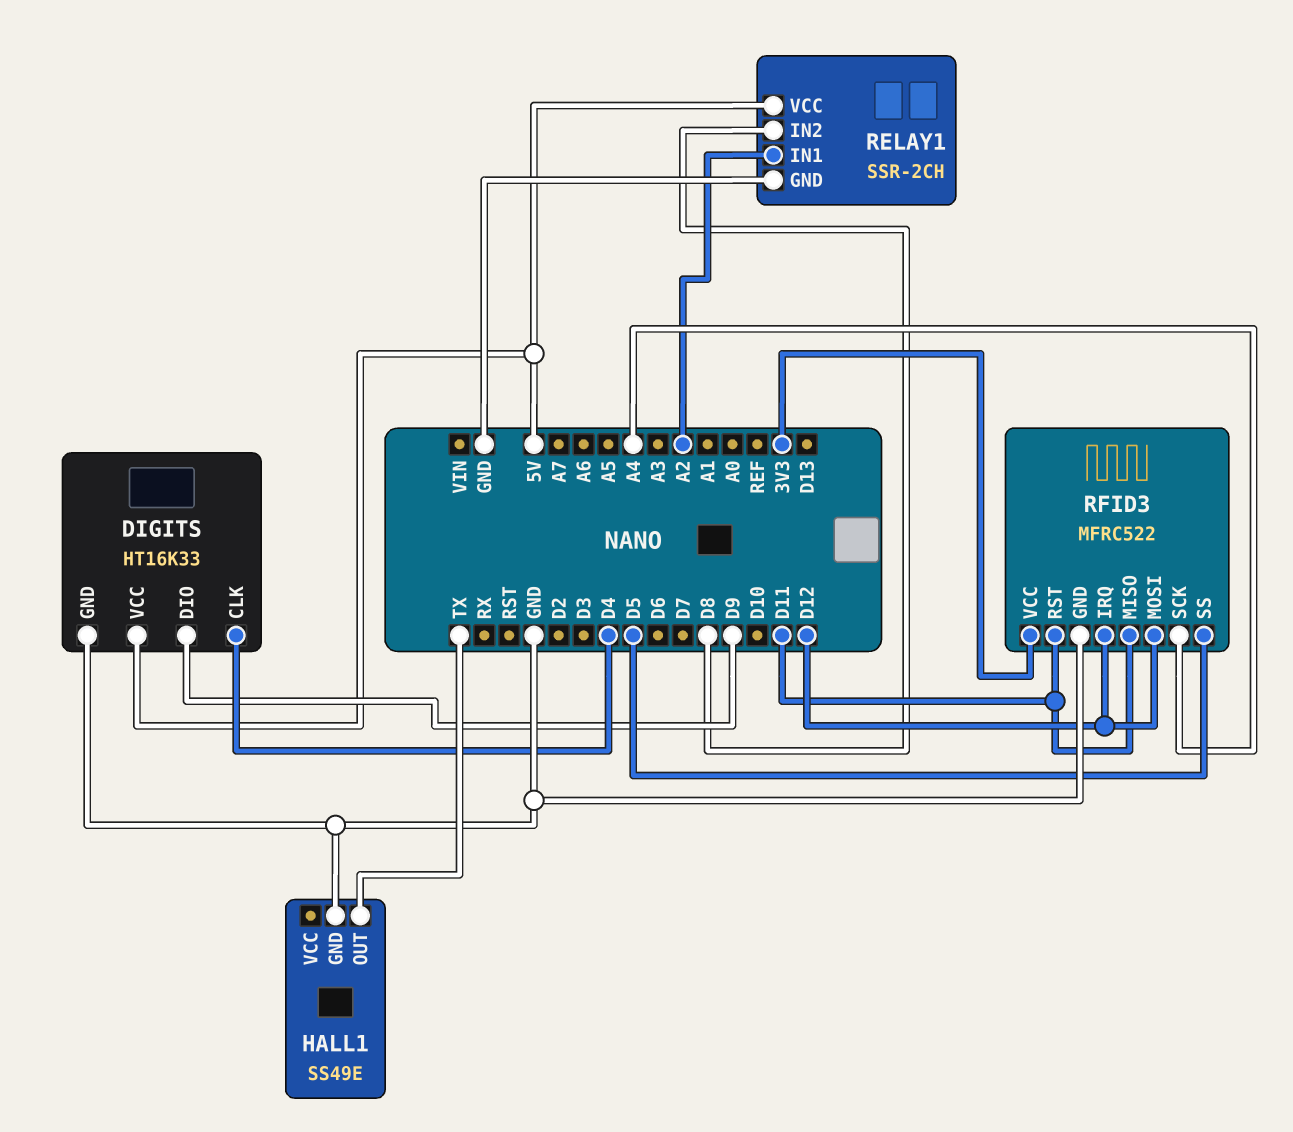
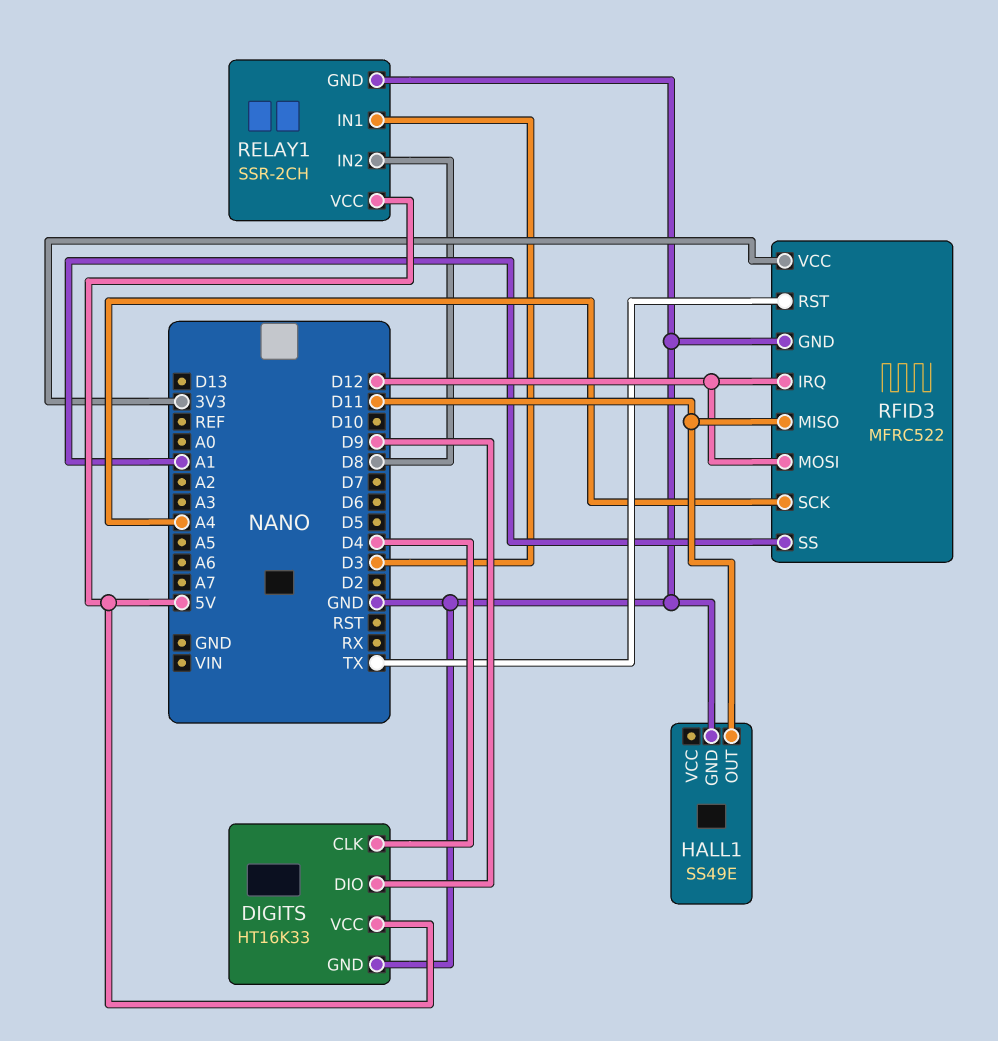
HALL1 pin OUT: TX -> D11
RELAY1 pin IN1: A2 -> D3
RFID3 pin RST: D11 -> TX
RFID3 pin SS: D5 -> A1

